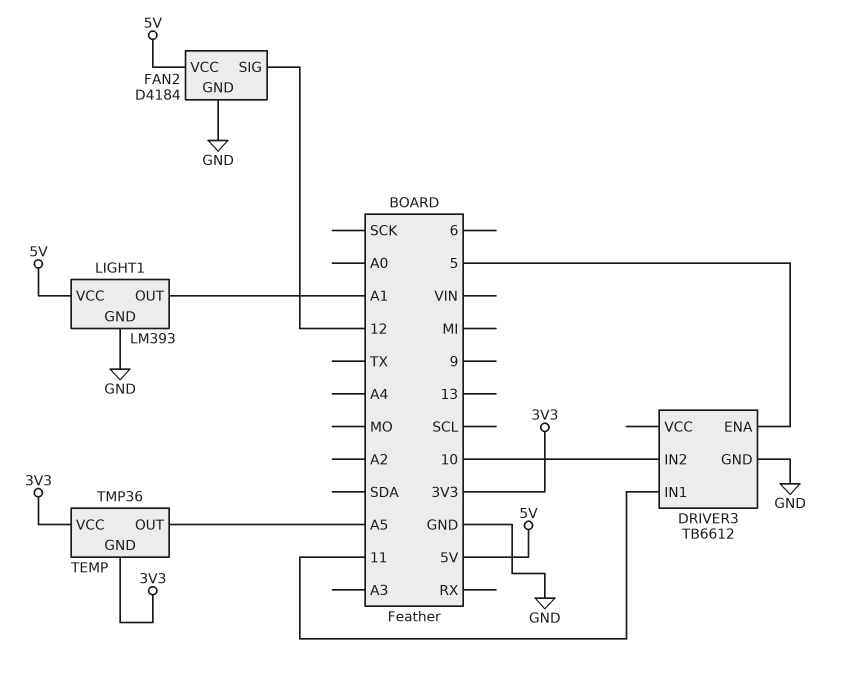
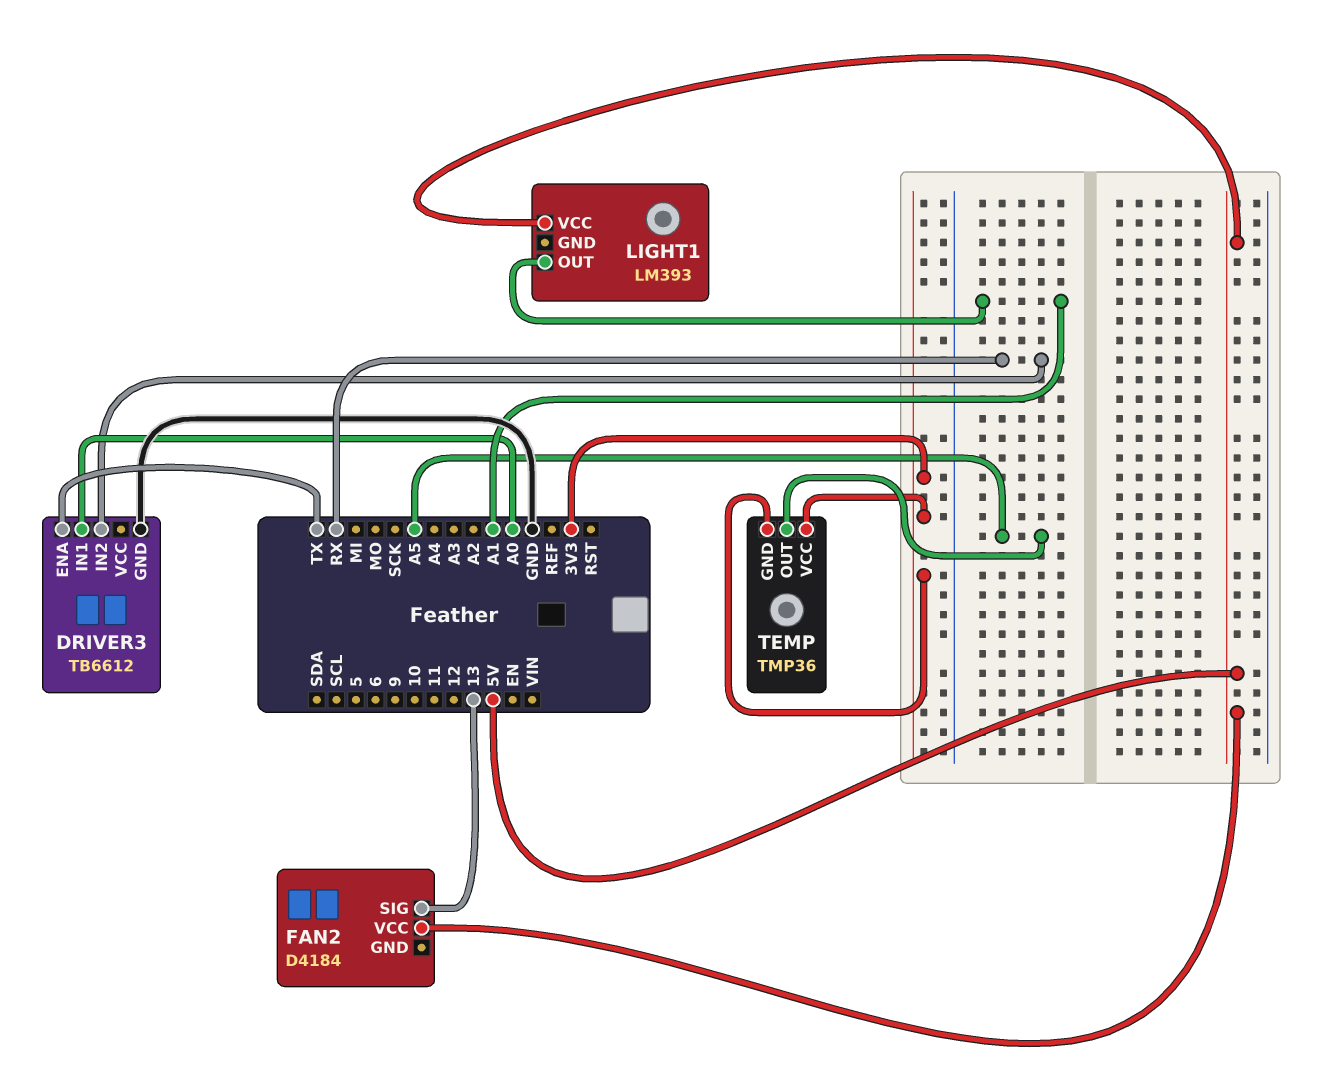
DRIVER3 pin ENA: 5 -> TX
DRIVER3 pin IN1: 11 -> A0
DRIVER3 pin IN2: 10 -> RX
FAN2 pin GND: GND -> none
FAN2 pin SIG: 12 -> 13
LIGHT1 pin GND: GND -> none

